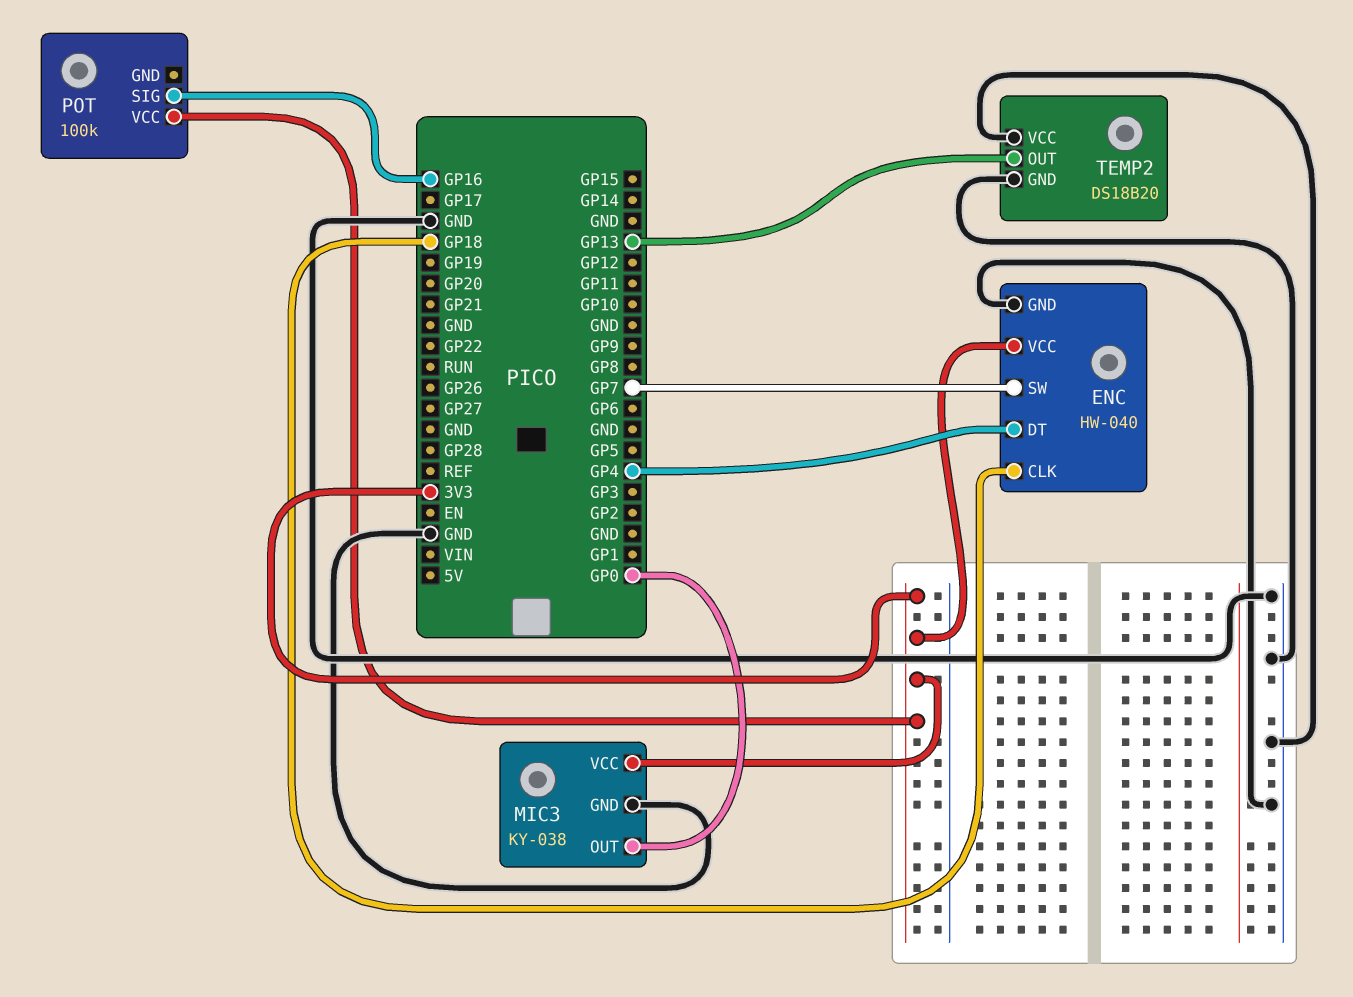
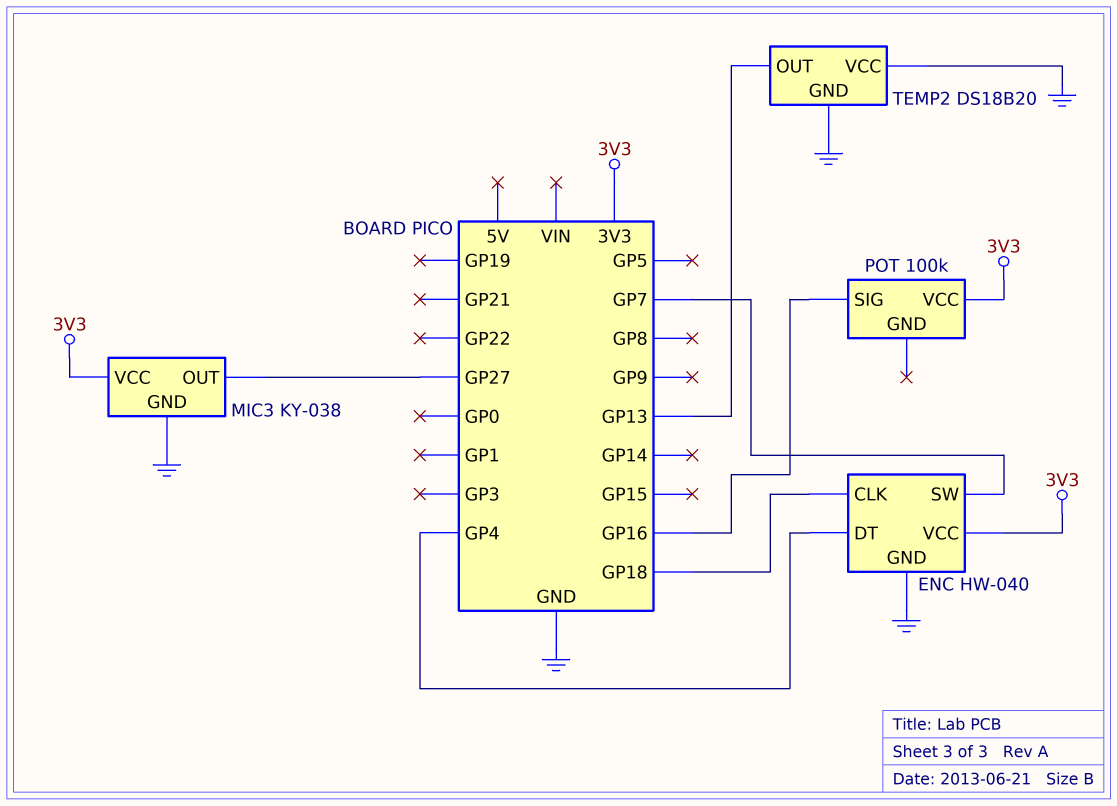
MIC3 pin OUT: GP0 -> GP27

